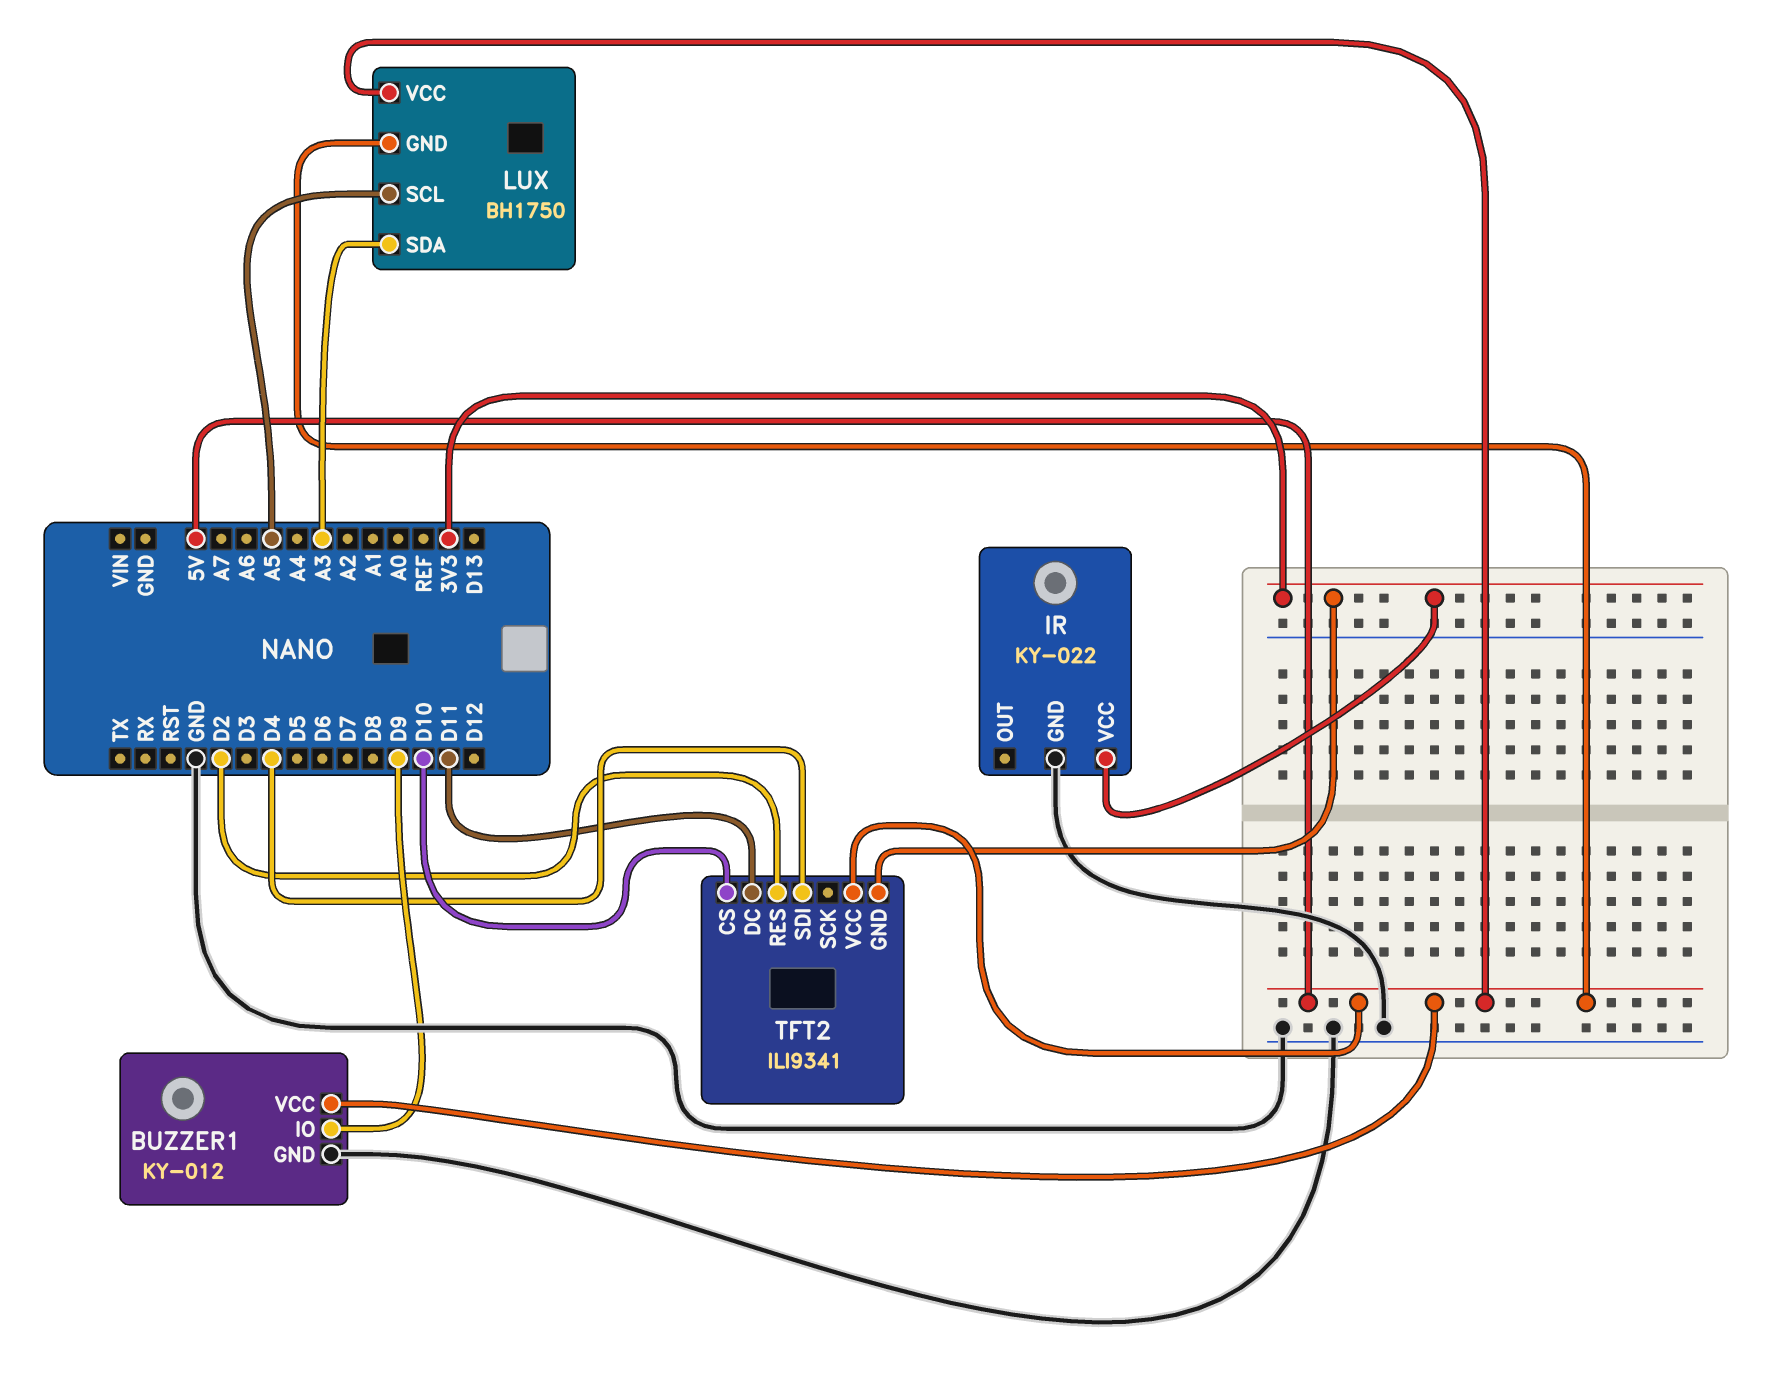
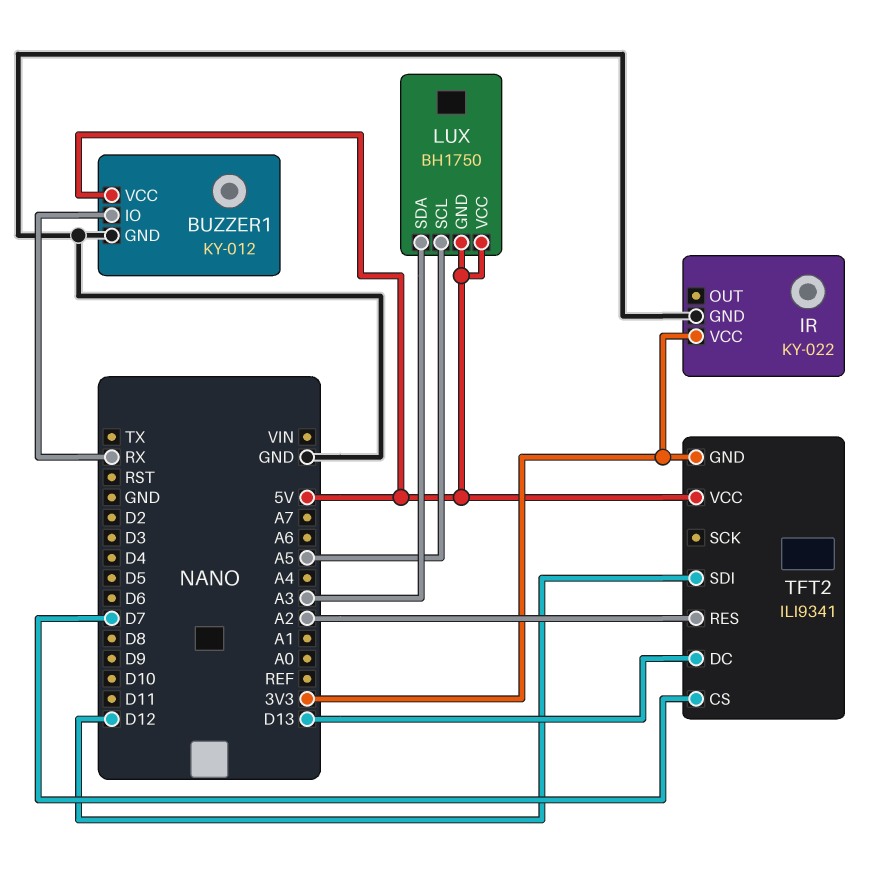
BUZZER1 pin IO: D9 -> RX
TFT2 pin CS: D10 -> D7
TFT2 pin DC: D11 -> D13
TFT2 pin RES: D2 -> A2
TFT2 pin SDI: D4 -> D12

